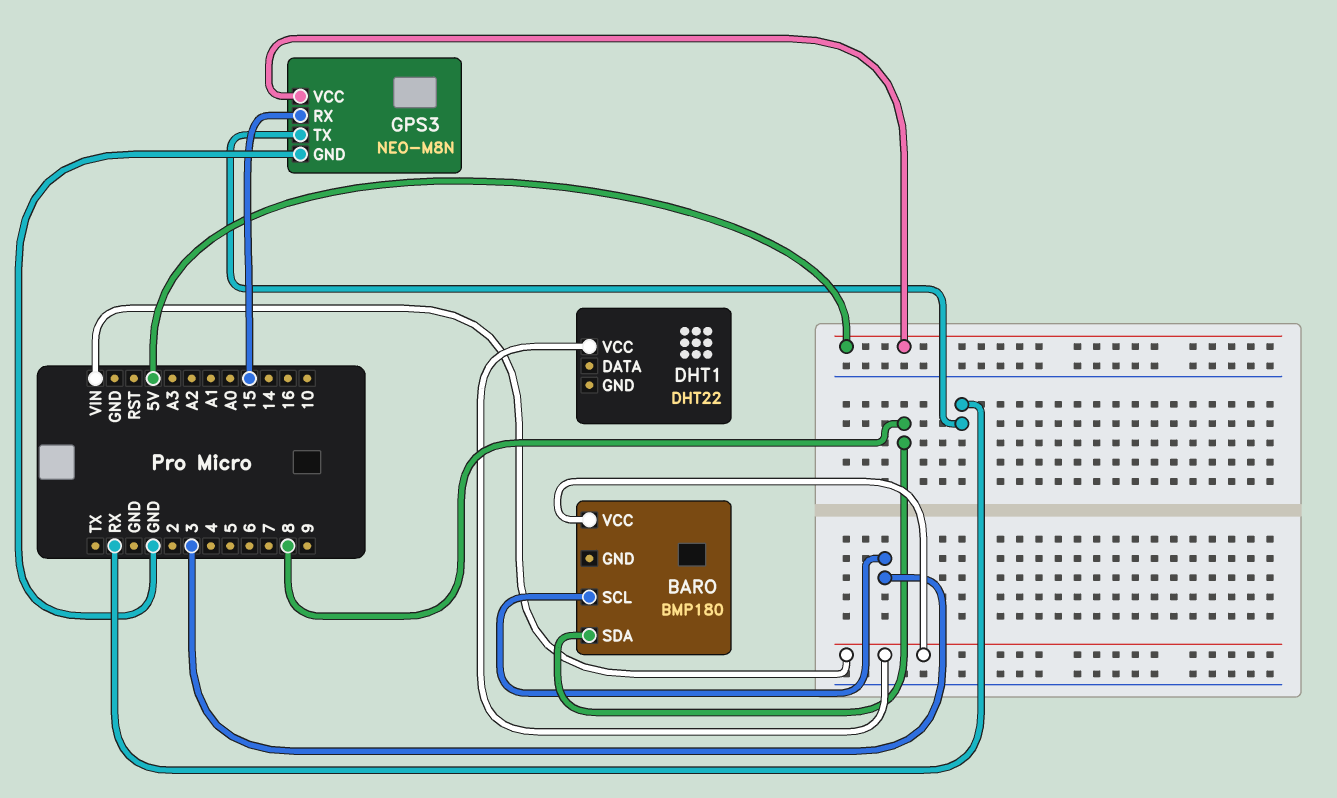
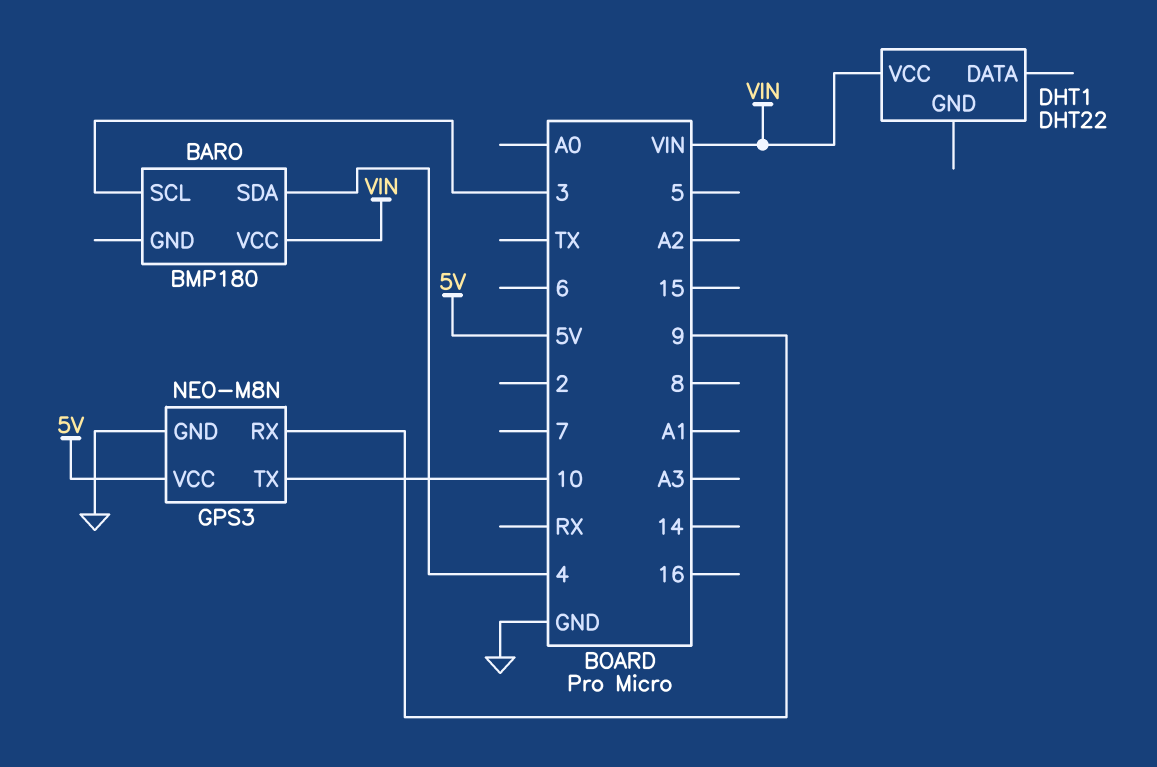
BARO pin SDA: 8 -> 4
GPS3 pin RX: 15 -> 9
GPS3 pin TX: RX -> 10

